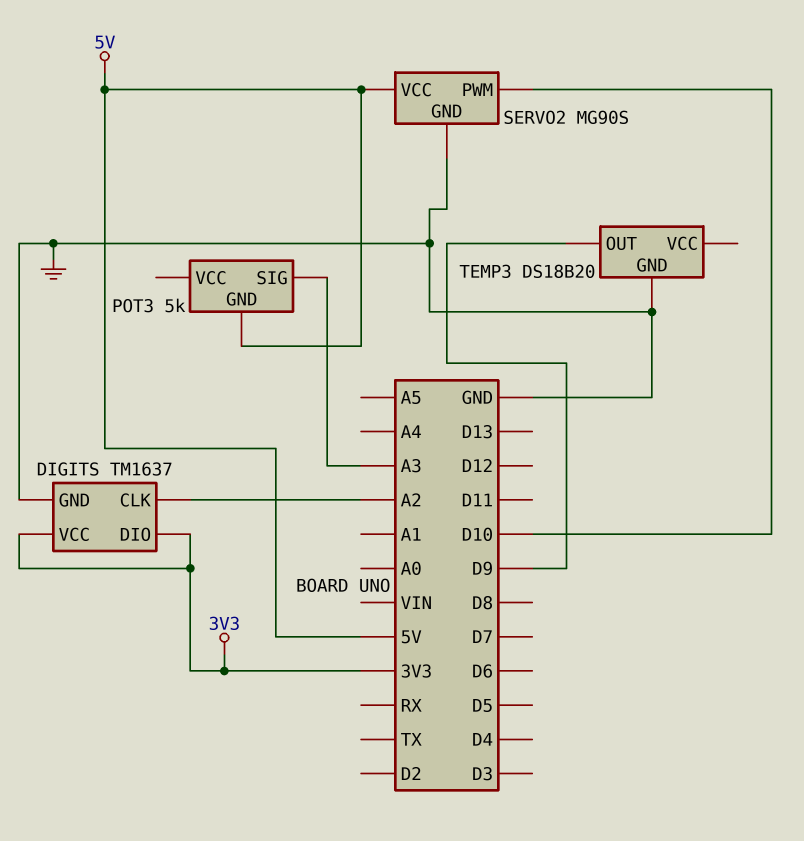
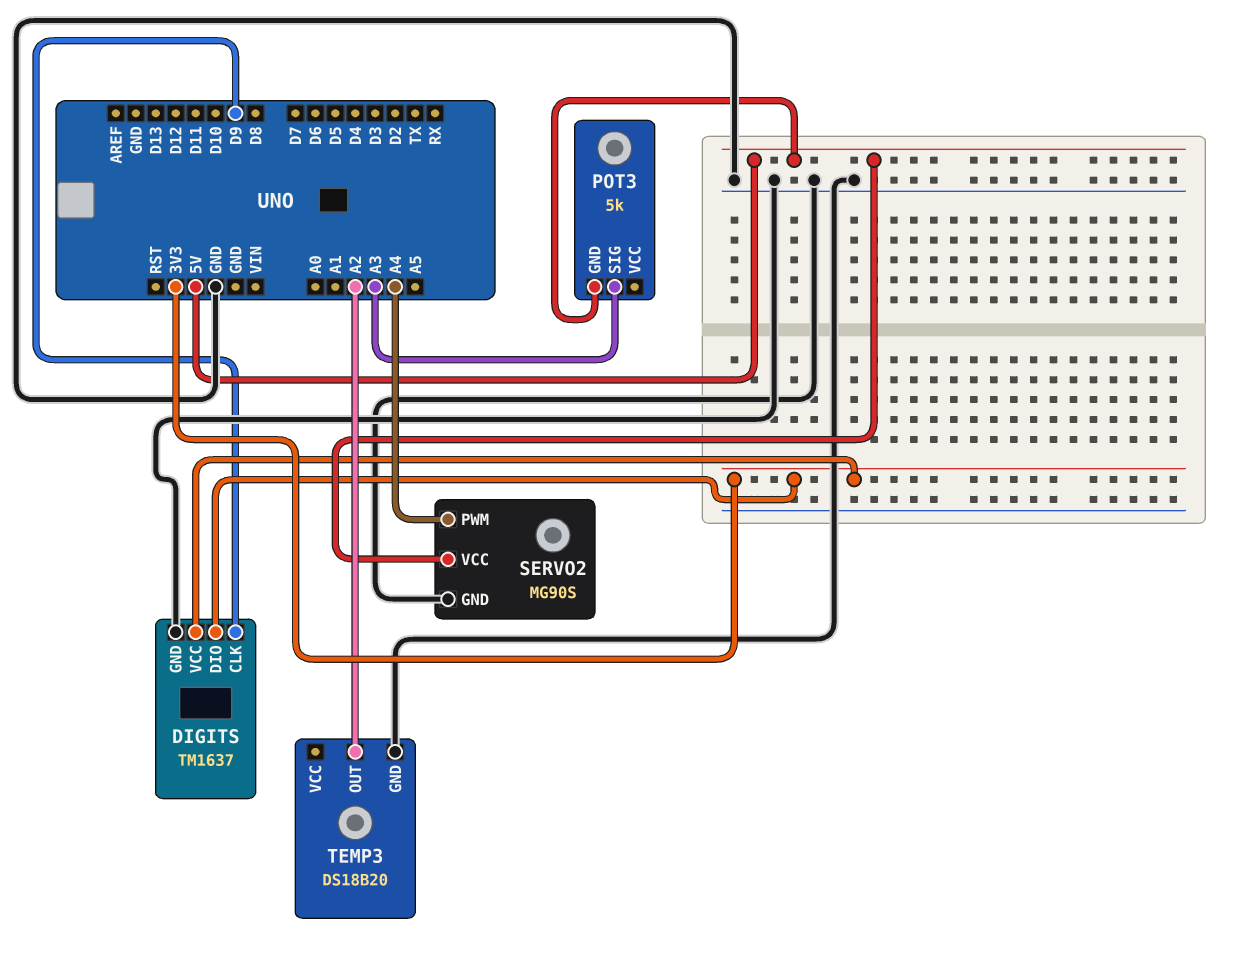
DIGITS pin CLK: A2 -> D9
SERVO2 pin PWM: D10 -> A4
TEMP3 pin OUT: D9 -> A2

